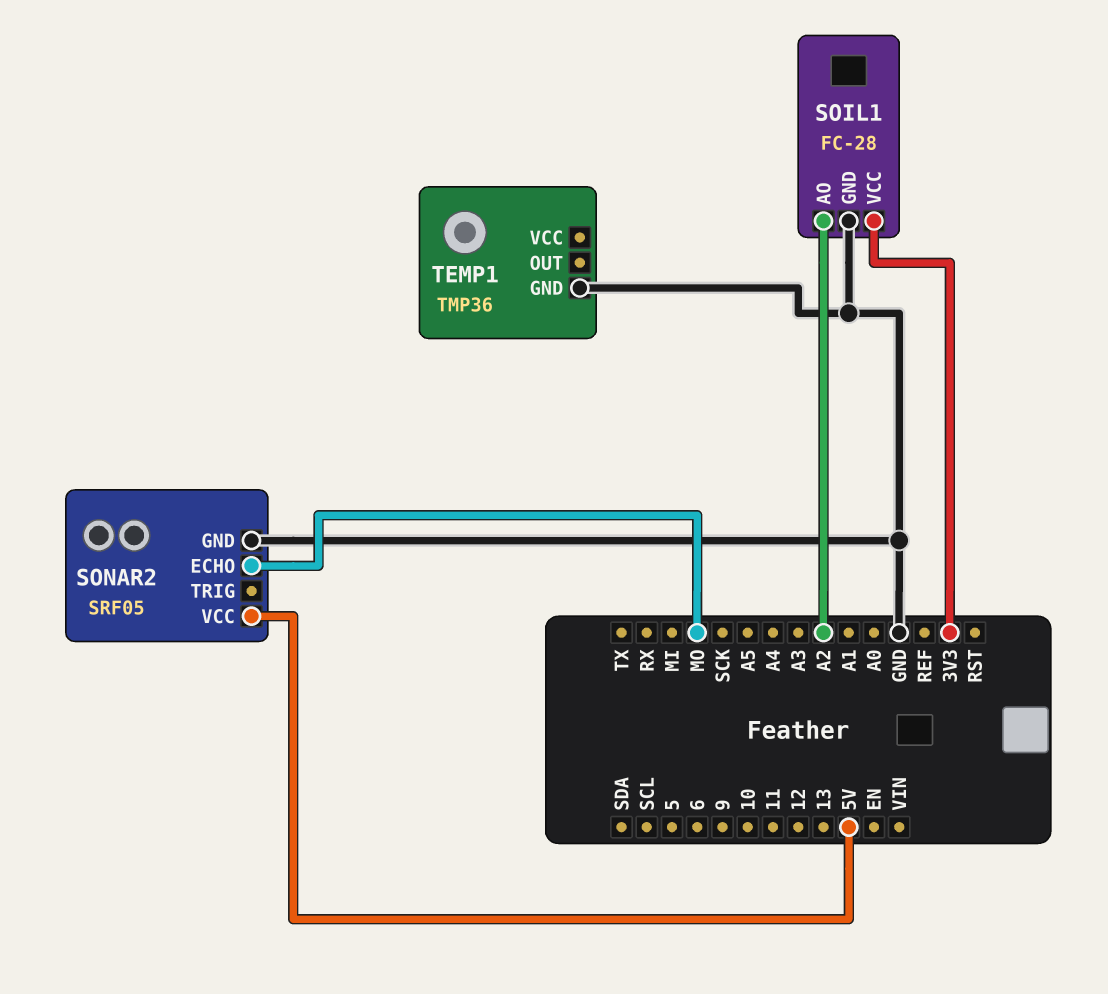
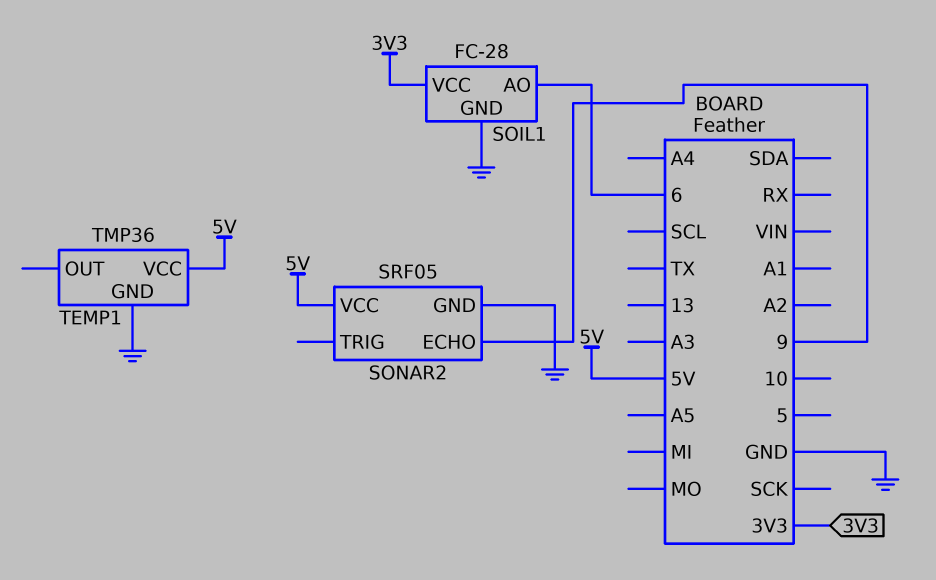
SOIL1 pin AO: A2 -> 6
SONAR2 pin ECHO: MO -> 9
TEMP1 pin VCC: none -> 5V

